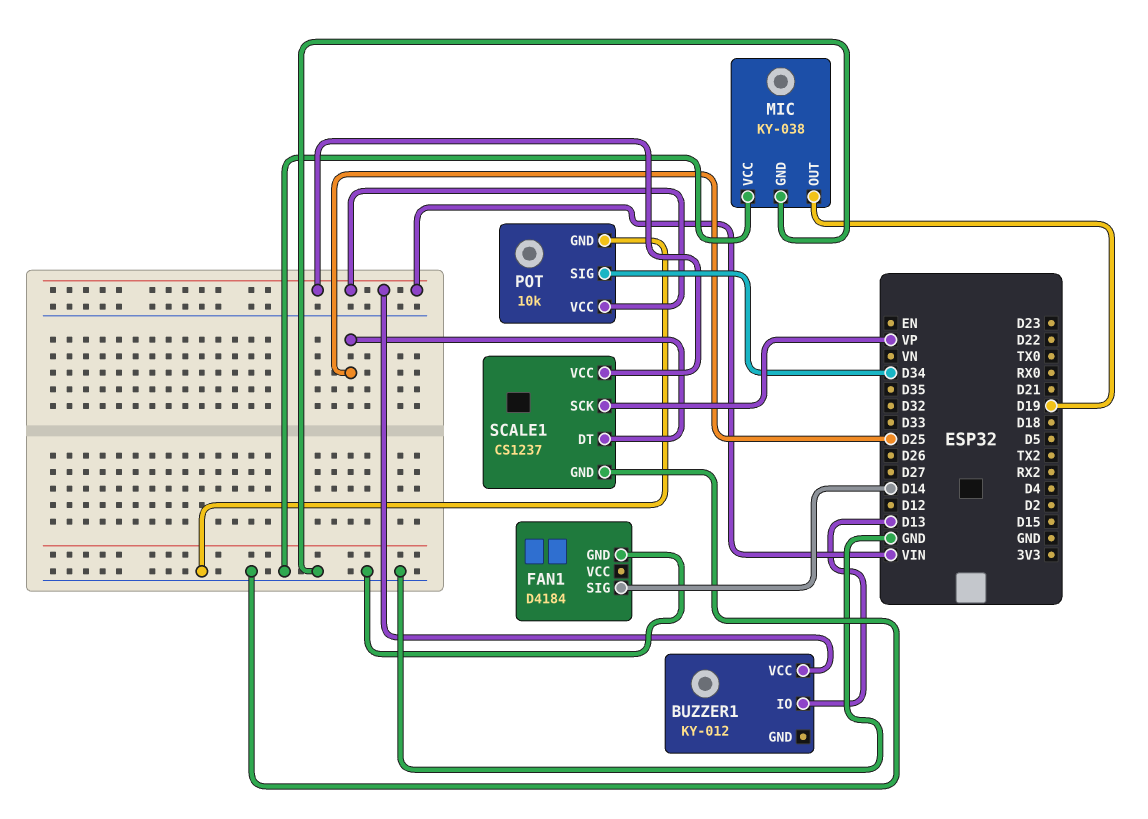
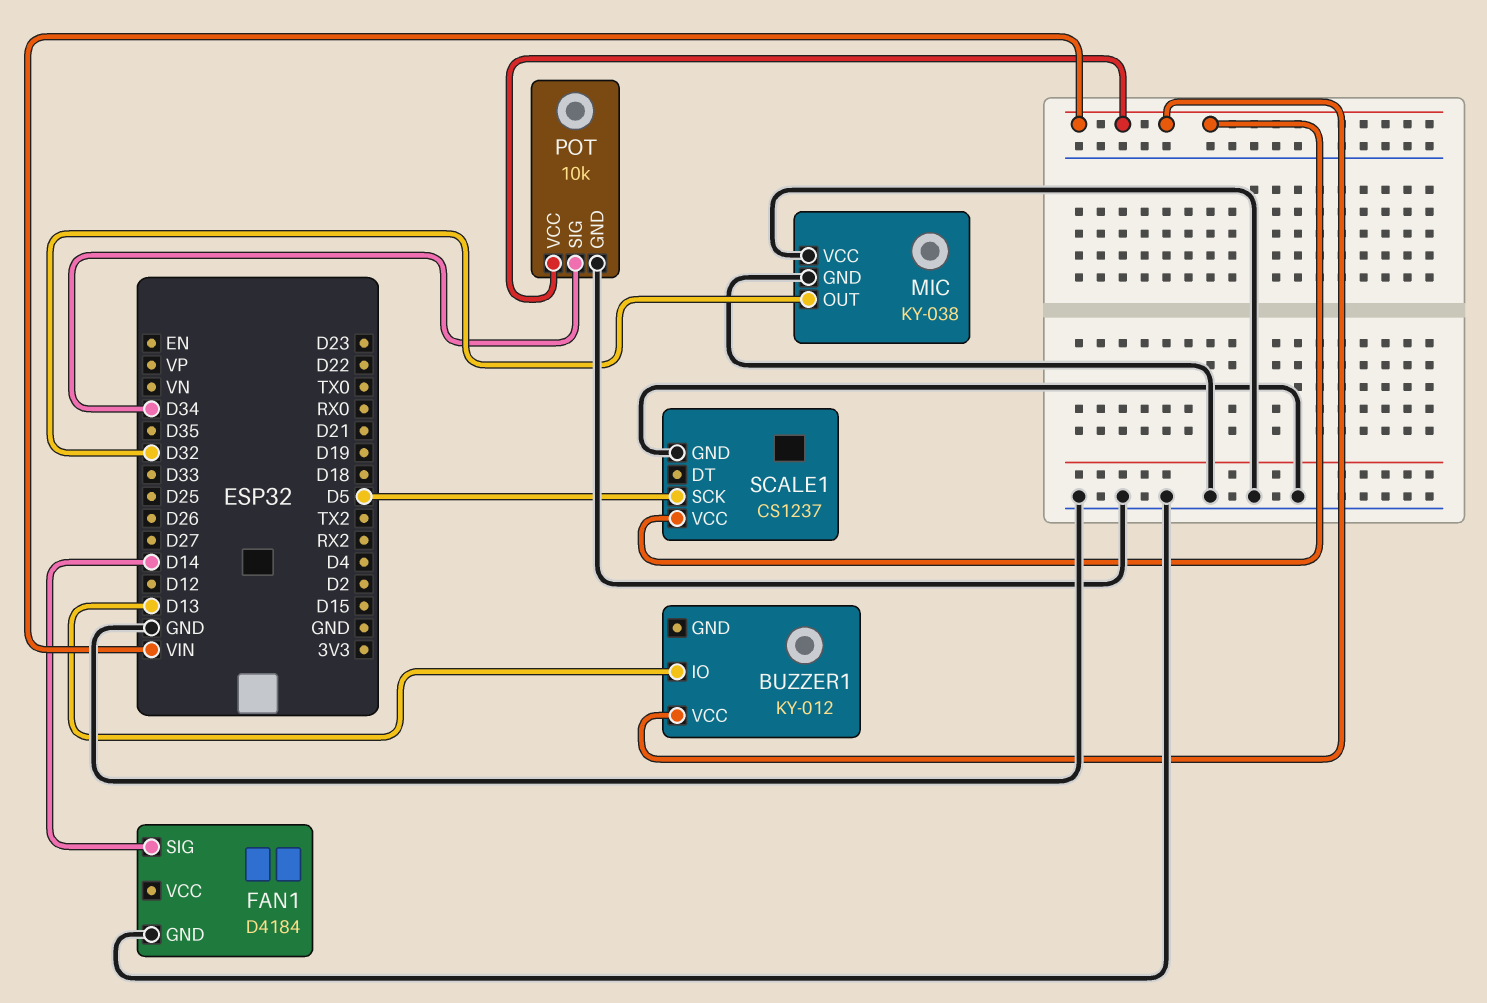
MIC pin OUT: D19 -> D32
SCALE1 pin DT: D25 -> none
SCALE1 pin SCK: VP -> D5

